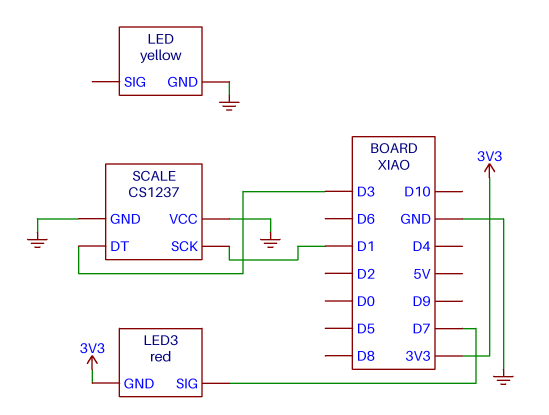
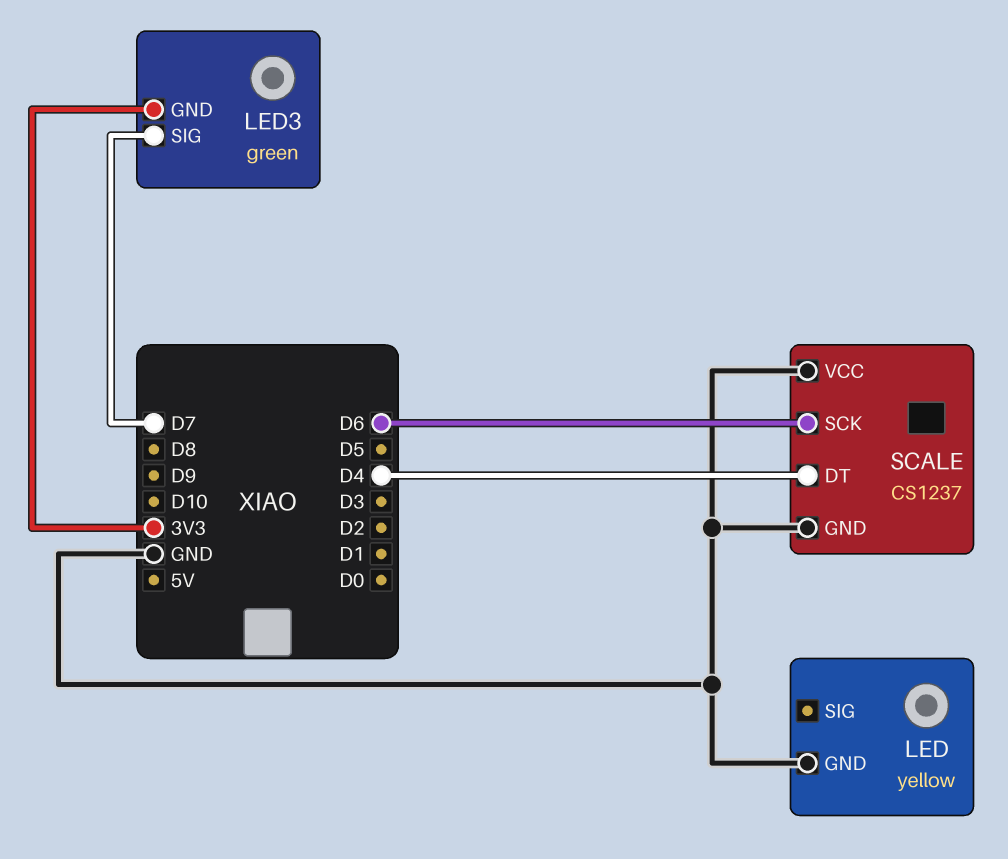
LED3: red -> green
SCALE pin DT: D3 -> D4
SCALE pin SCK: D1 -> D6

